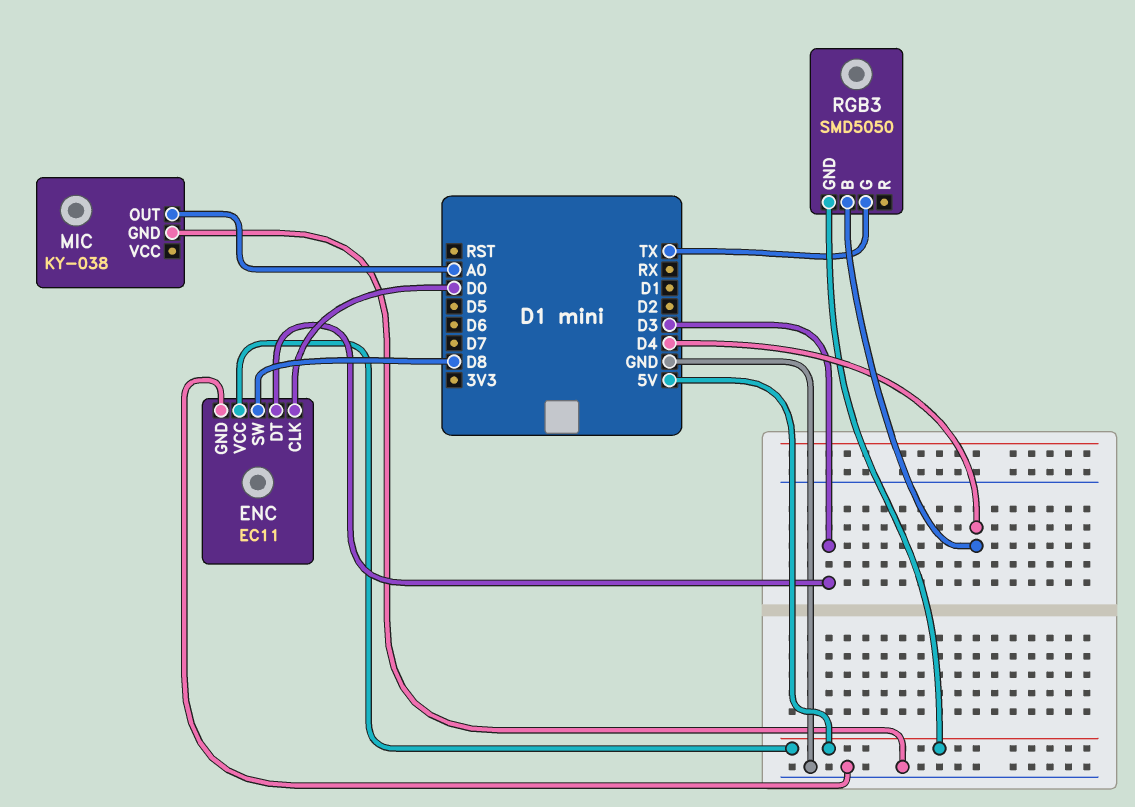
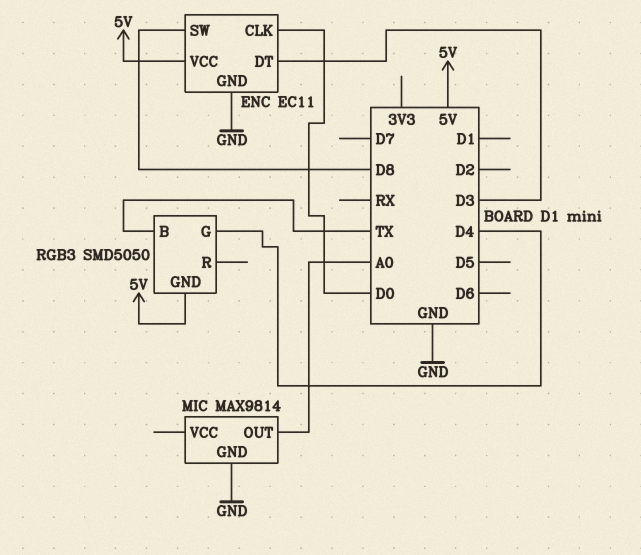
MIC: KY-038 -> MAX9814
RGB3 pin B: D4 -> TX
RGB3 pin G: TX -> D4

